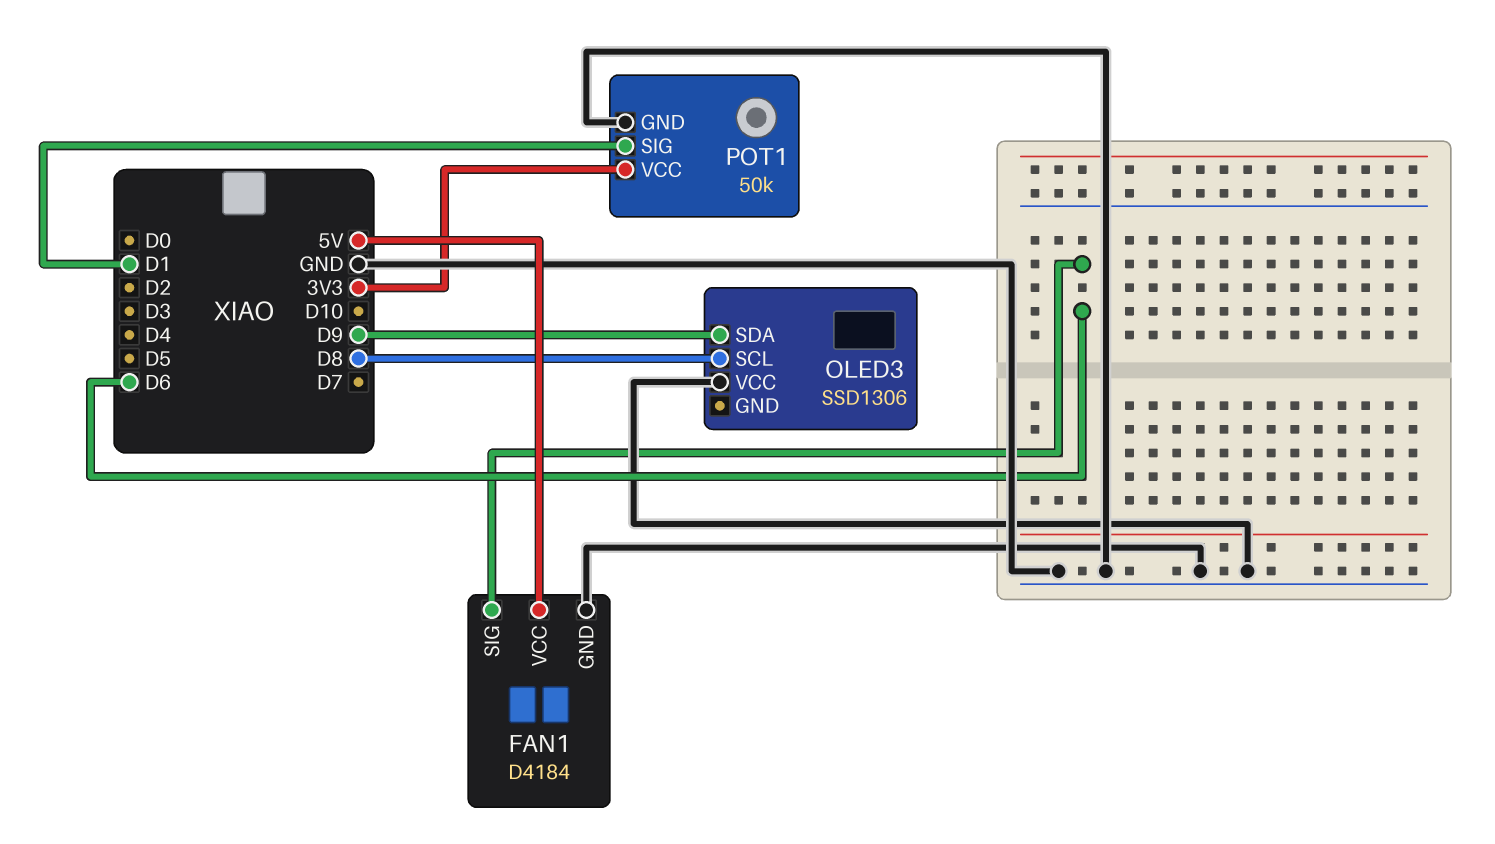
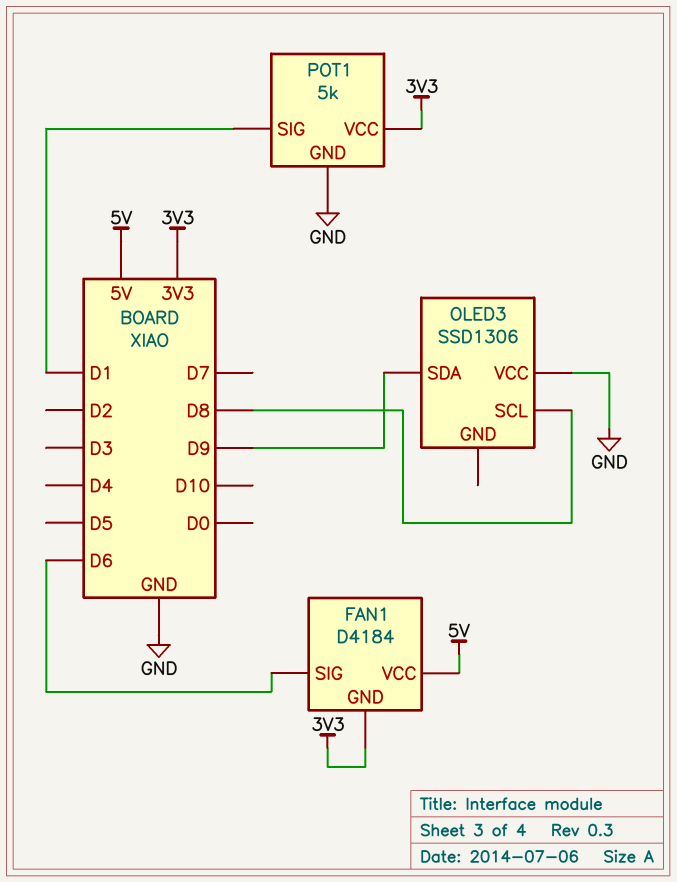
FAN1 pin GND: GND -> 3V3
POT1: 50k -> 5k

